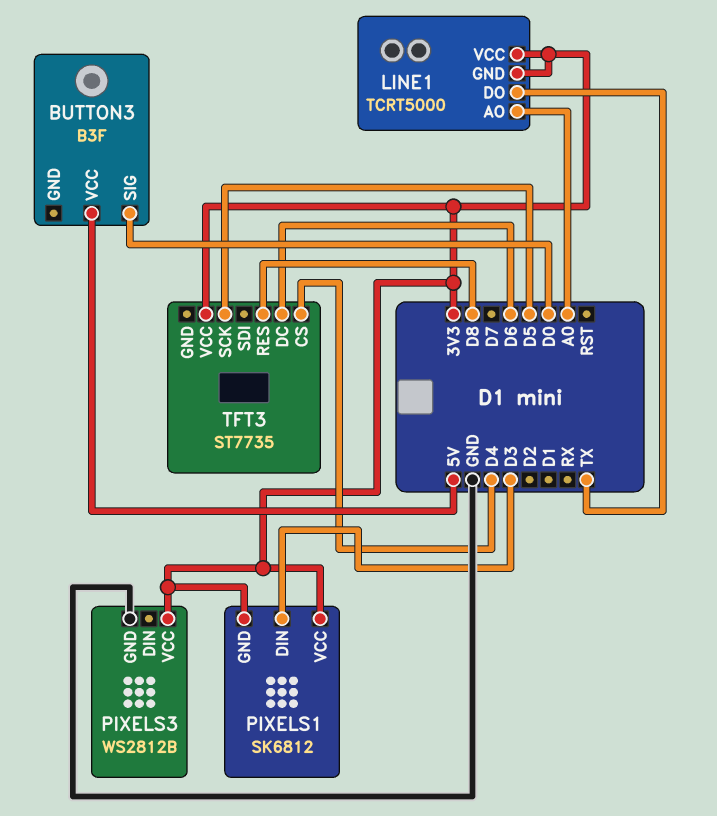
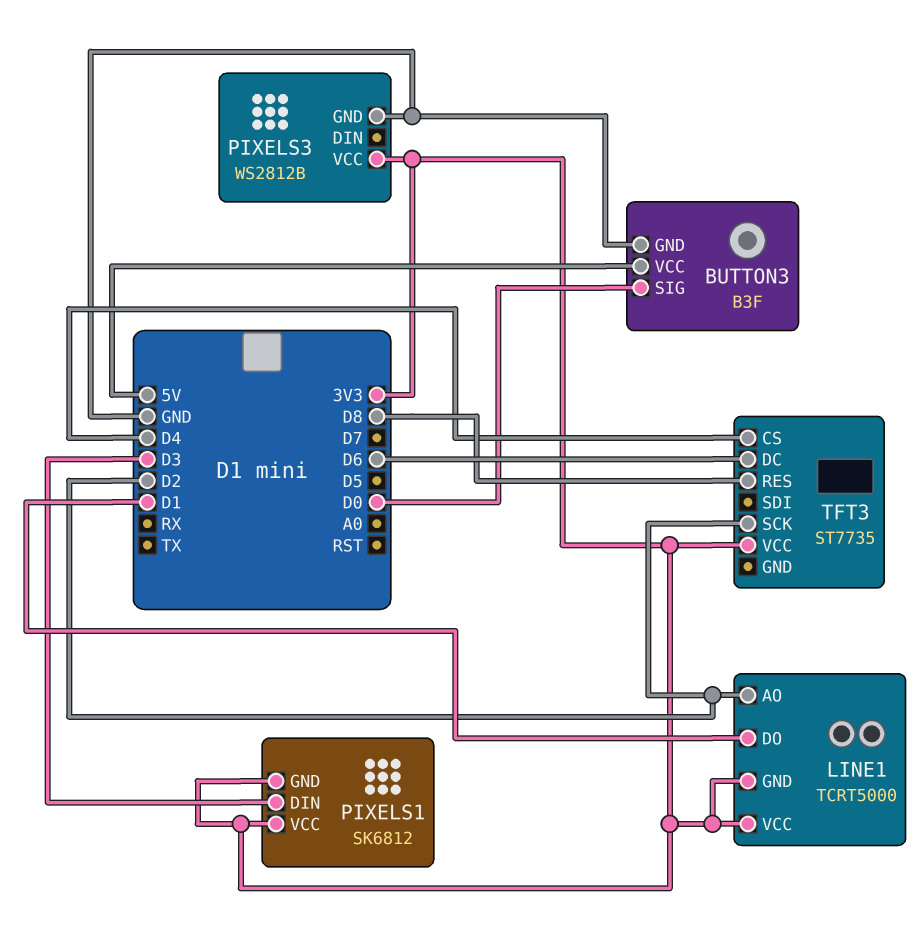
BUTTON3 pin GND: none -> GND
LINE1 pin AO: A0 -> D2
LINE1 pin DO: TX -> D1
TFT3 pin SCK: D5 -> D2

